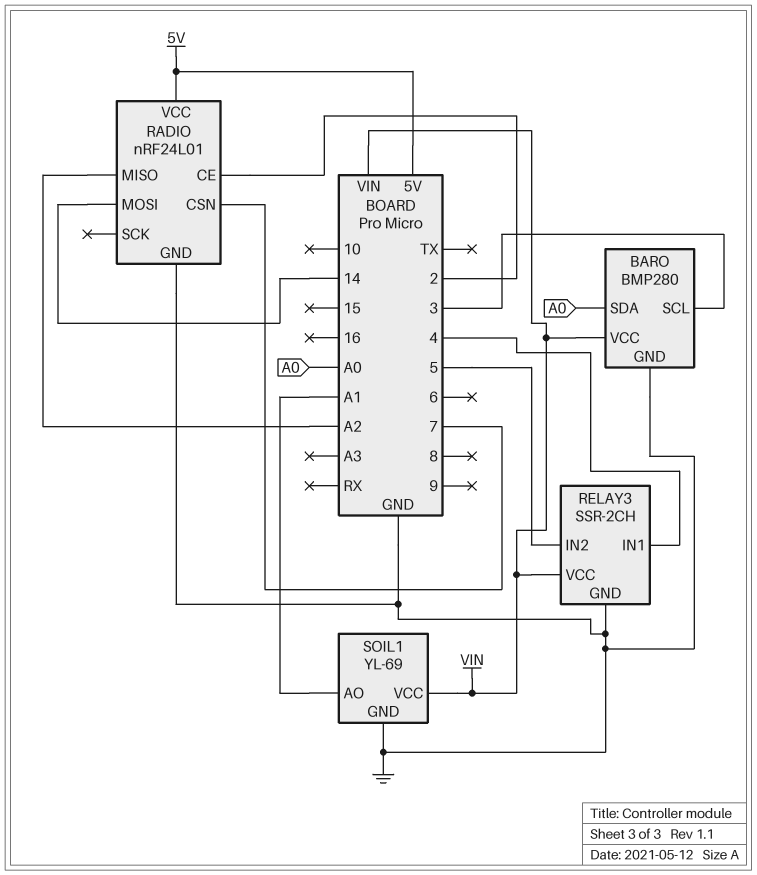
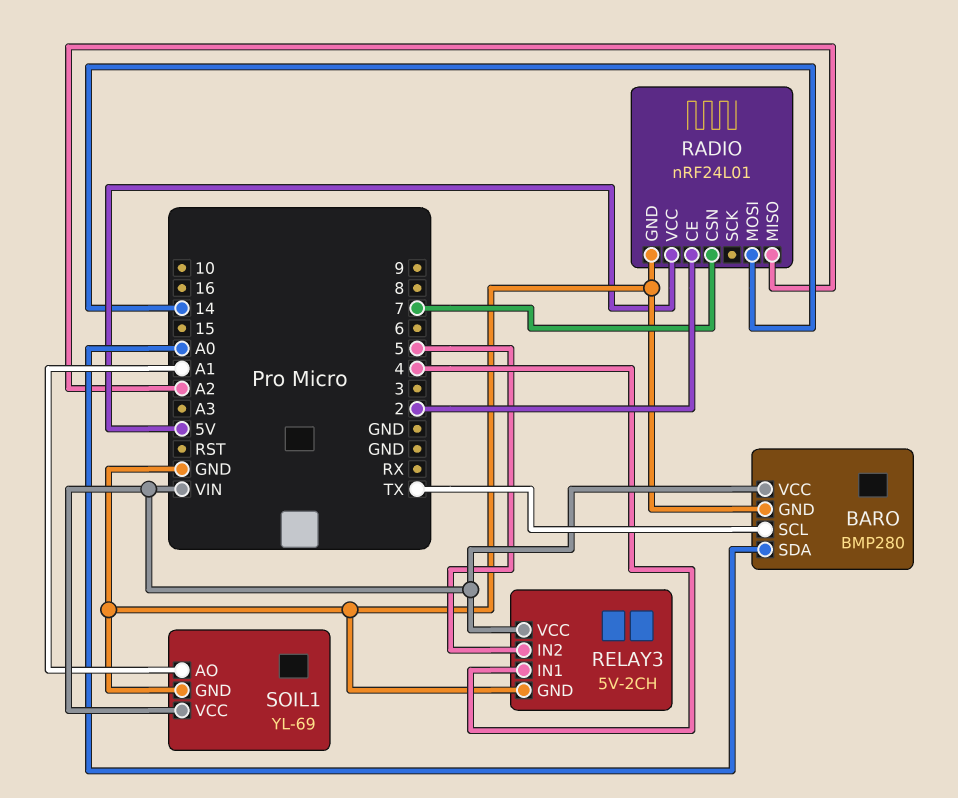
BARO pin SCL: 3 -> TX
RELAY3: SSR-2CH -> 5V-2CH

